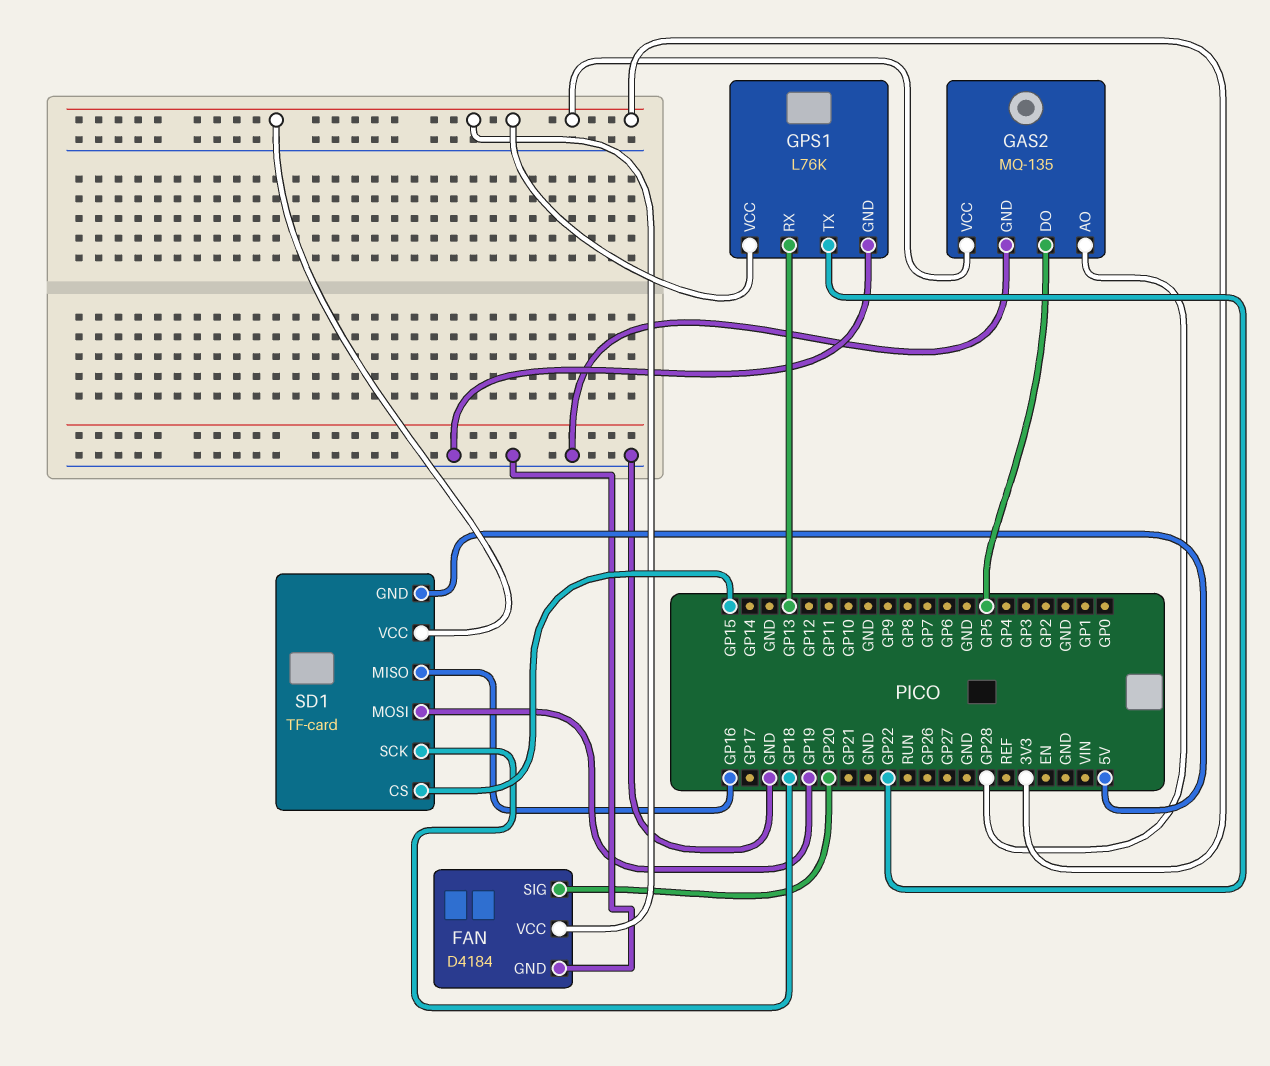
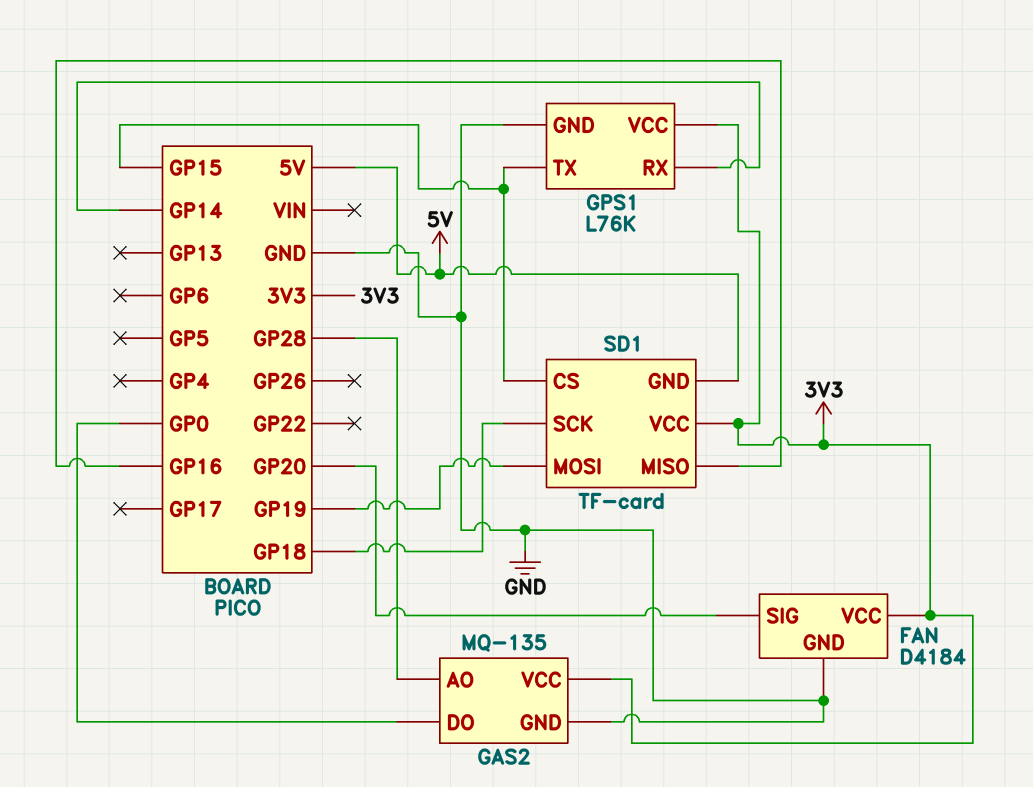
GAS2 pin DO: GP5 -> GP0
GPS1 pin RX: GP13 -> GP14
GPS1 pin TX: GP22 -> GP15

